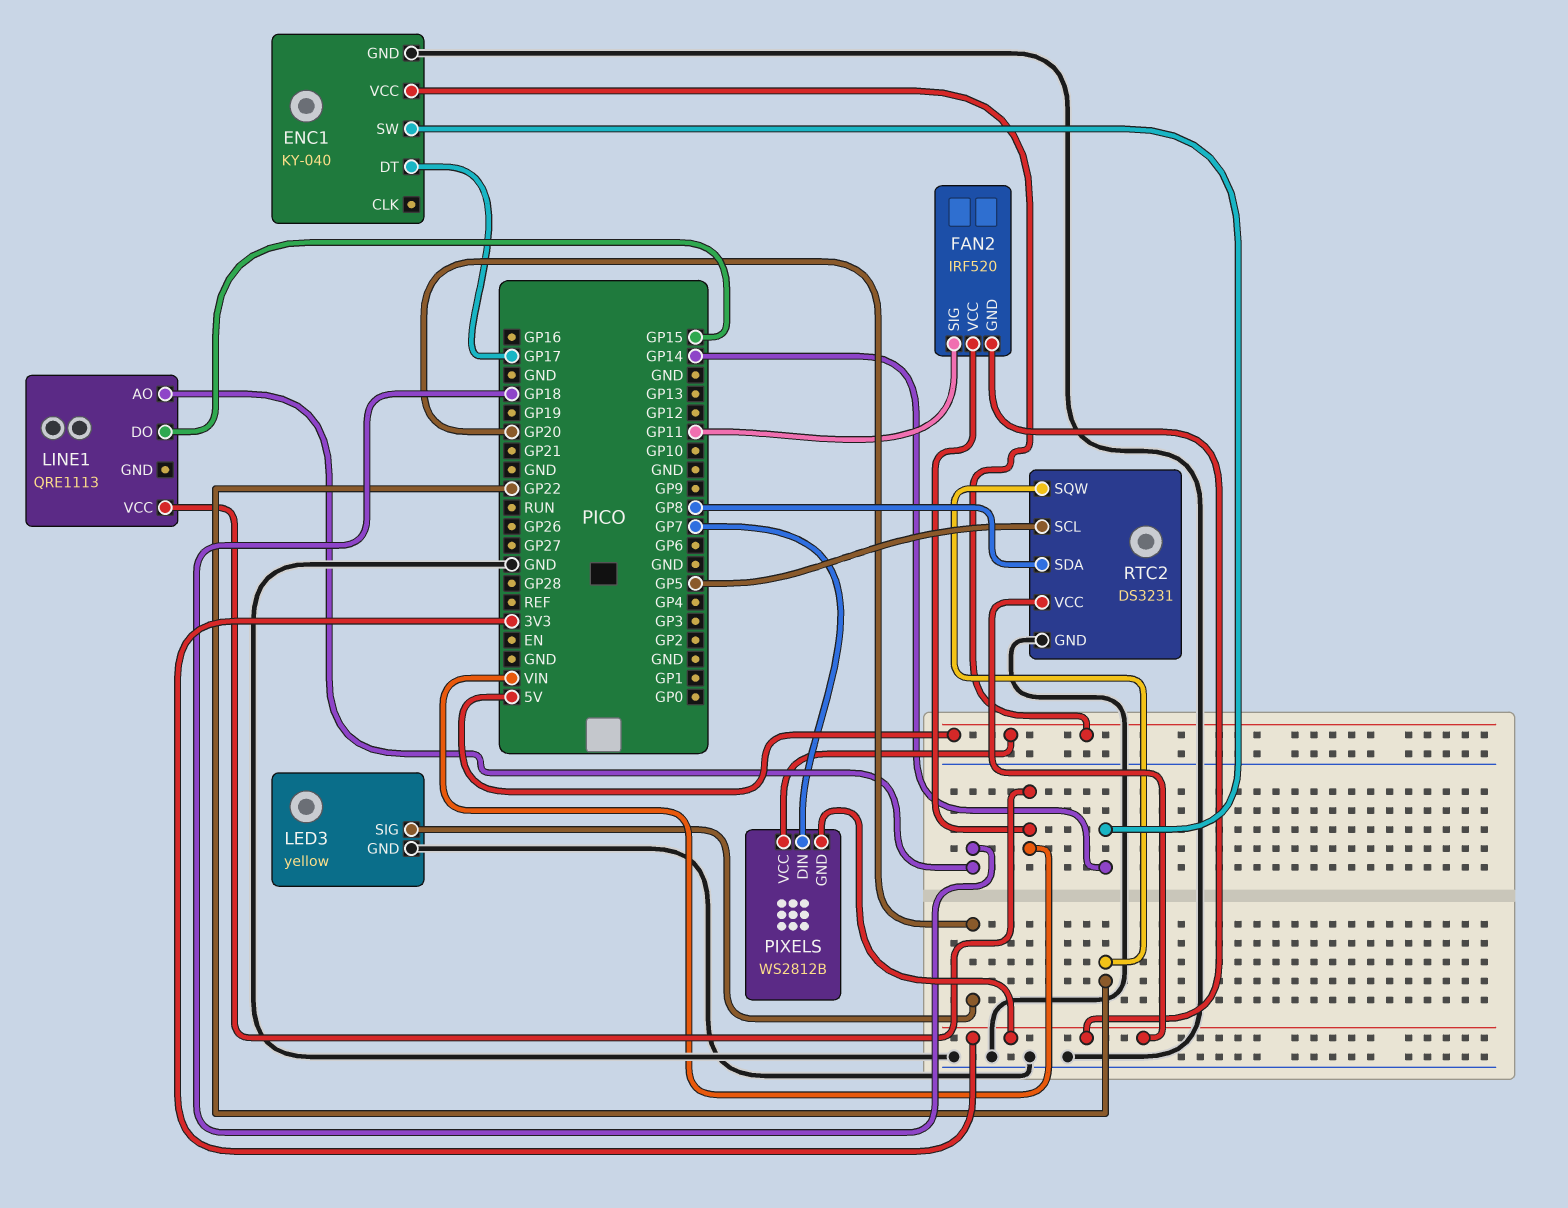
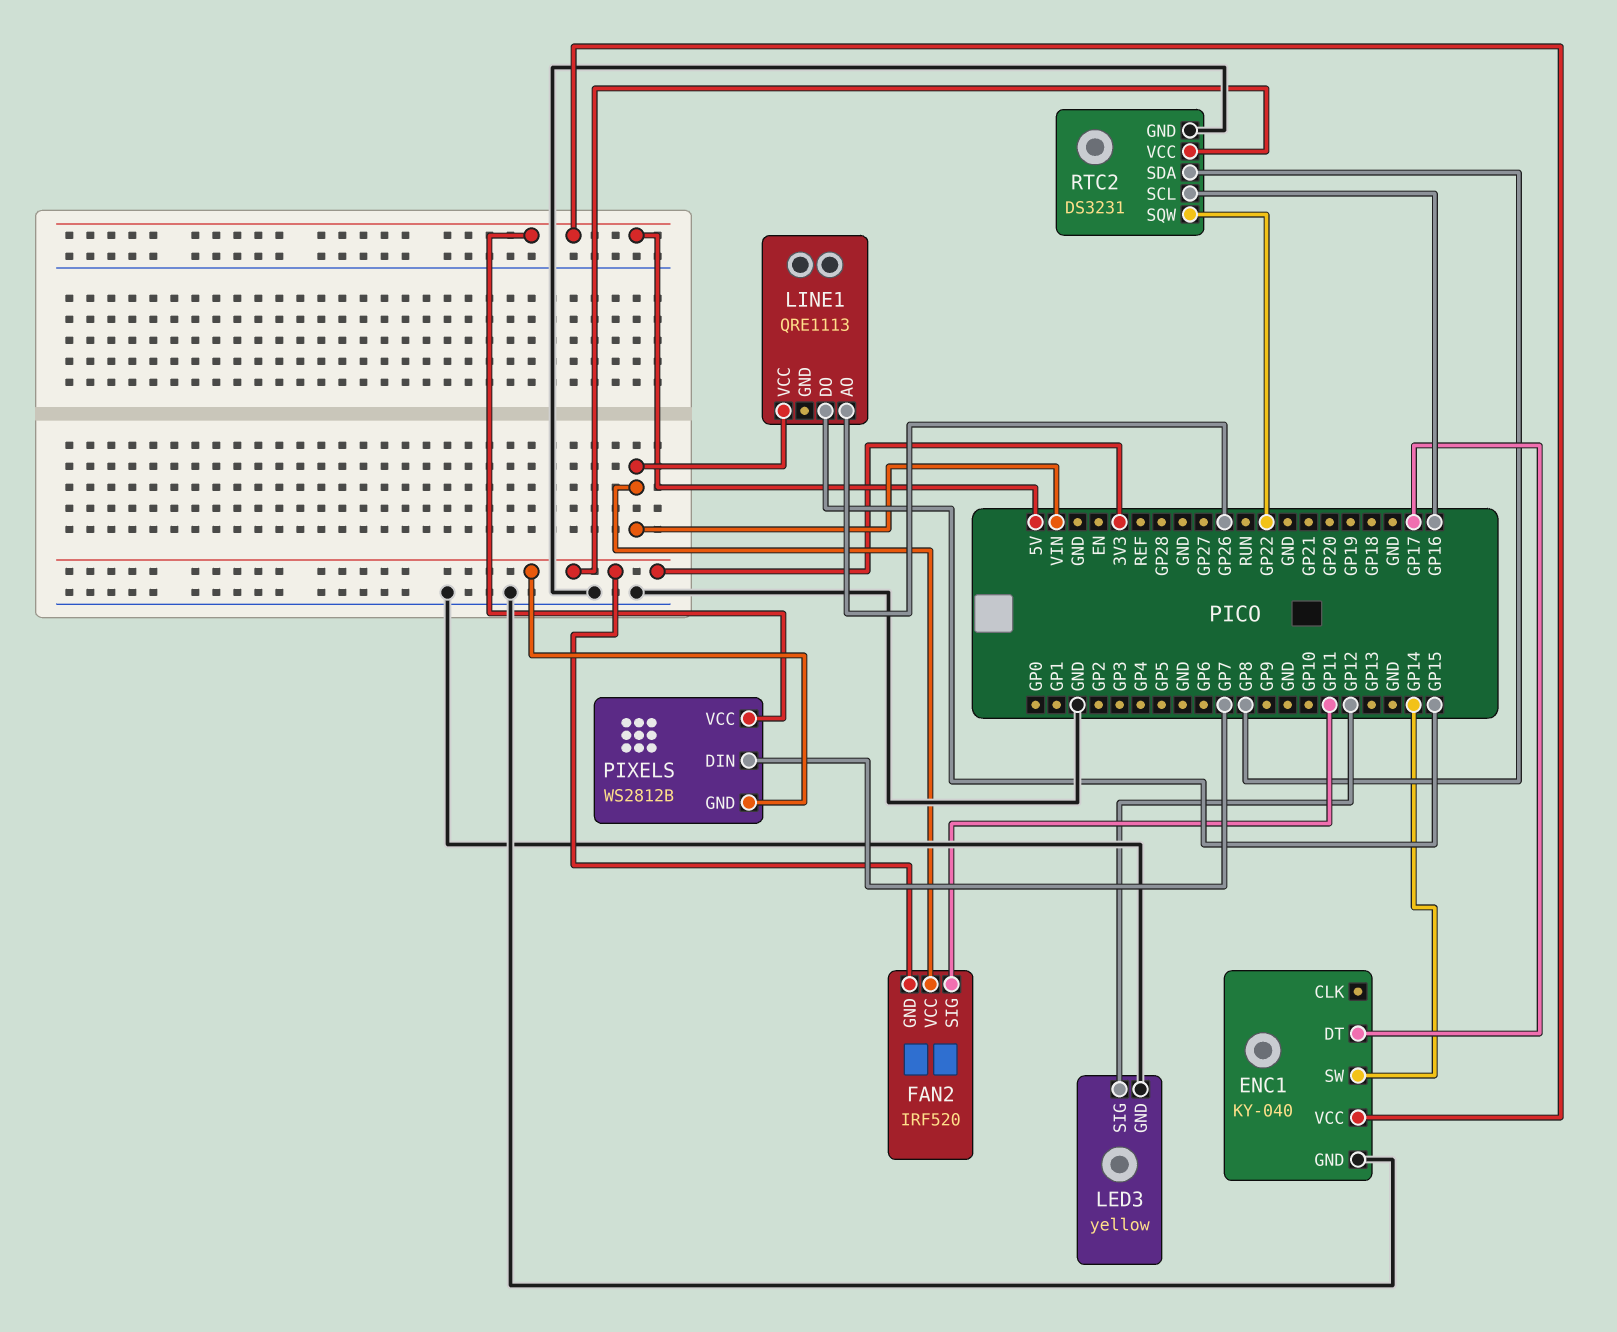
LED3 pin SIG: GP20 -> GP12
LINE1 pin AO: GP18 -> GP26
RTC2 pin SCL: GP5 -> GP16

